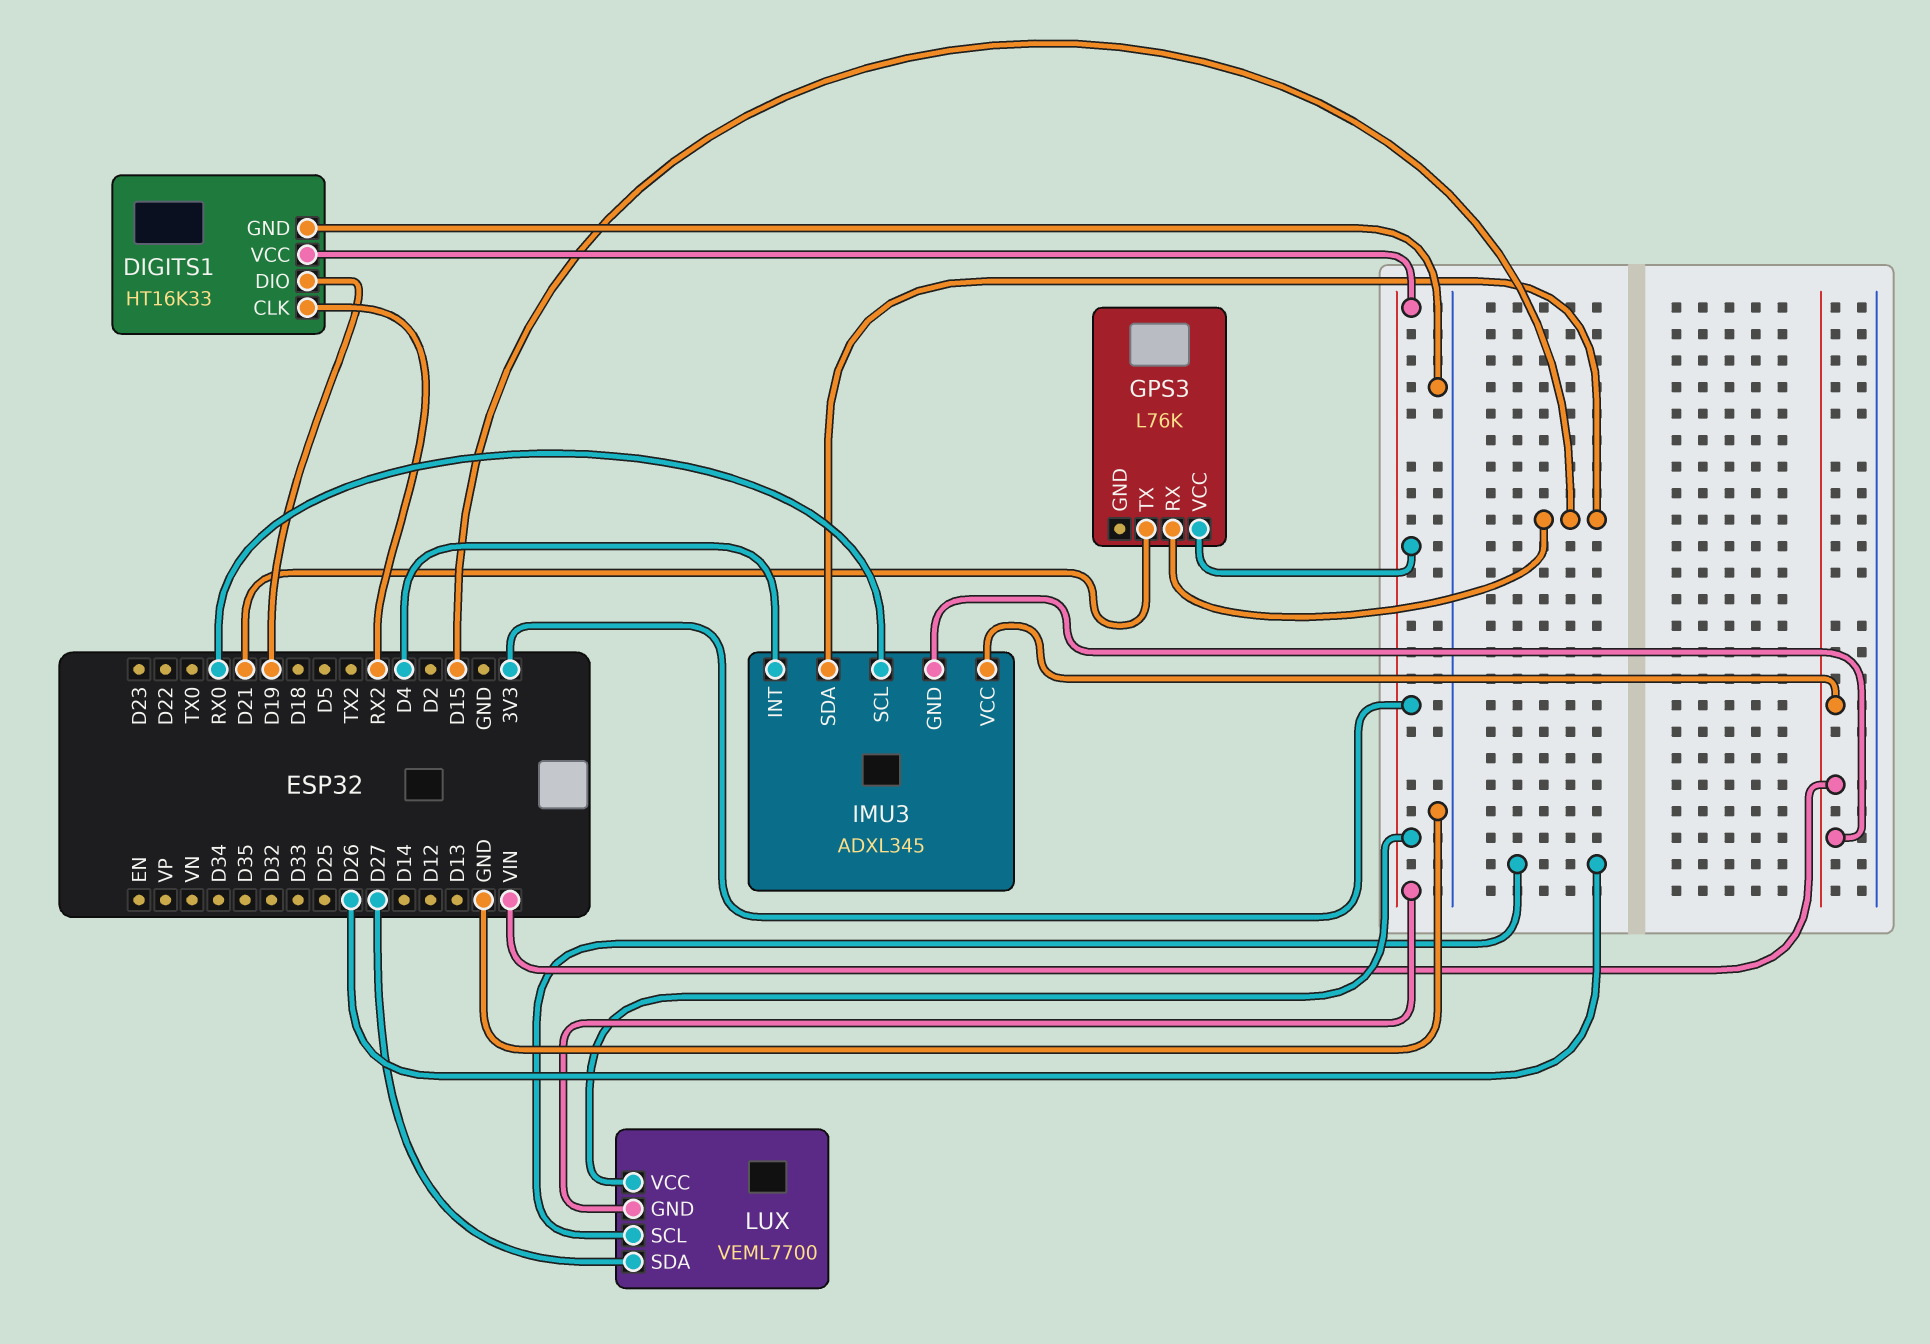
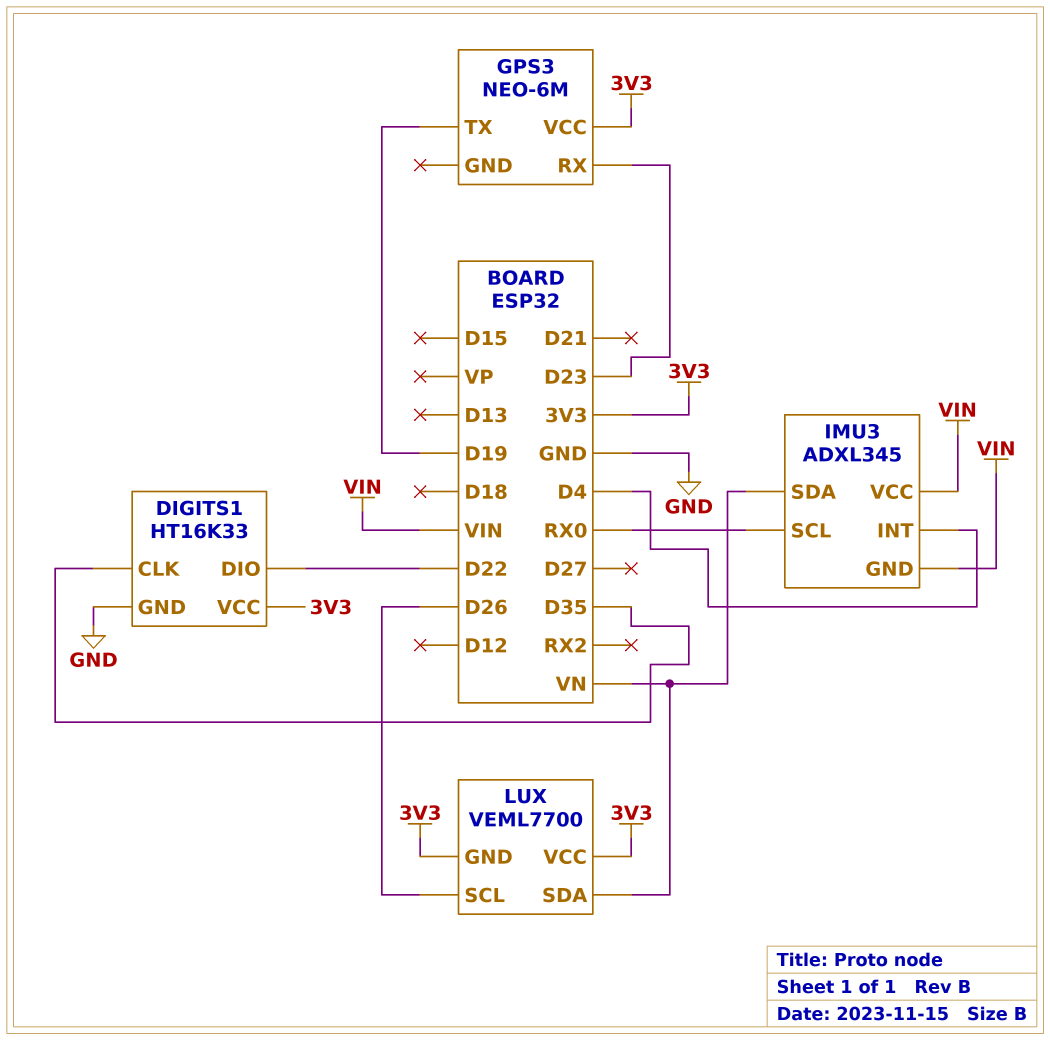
DIGITS1 pin CLK: RX2 -> D35
DIGITS1 pin DIO: D19 -> D22
GPS3: L76K -> NEO-6M
GPS3 pin RX: D15 -> D23
GPS3 pin TX: D21 -> D19
IMU3 pin SDA: D15 -> VN
LUX pin SDA: D27 -> VN

